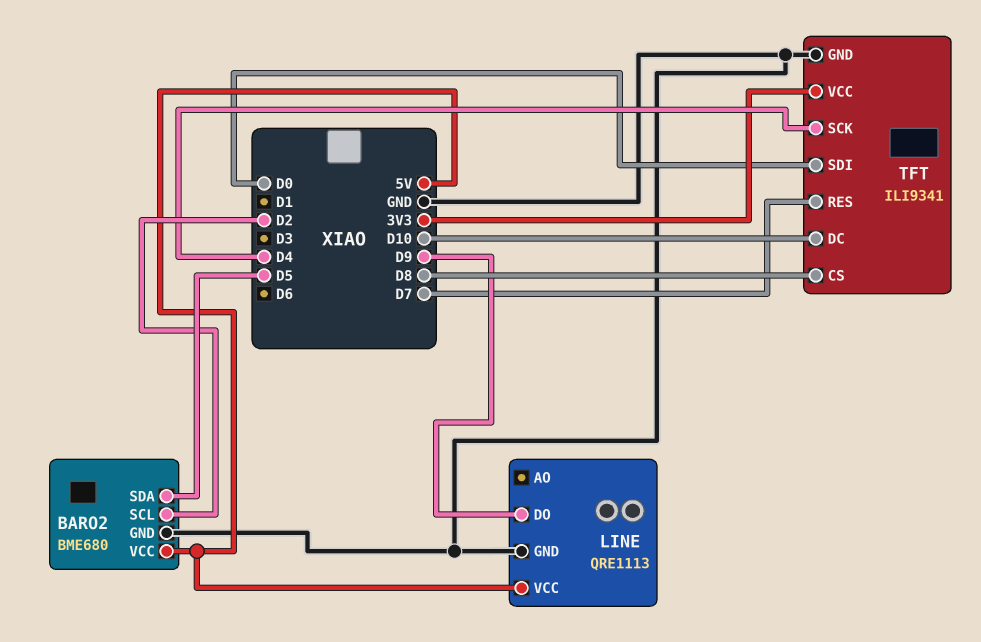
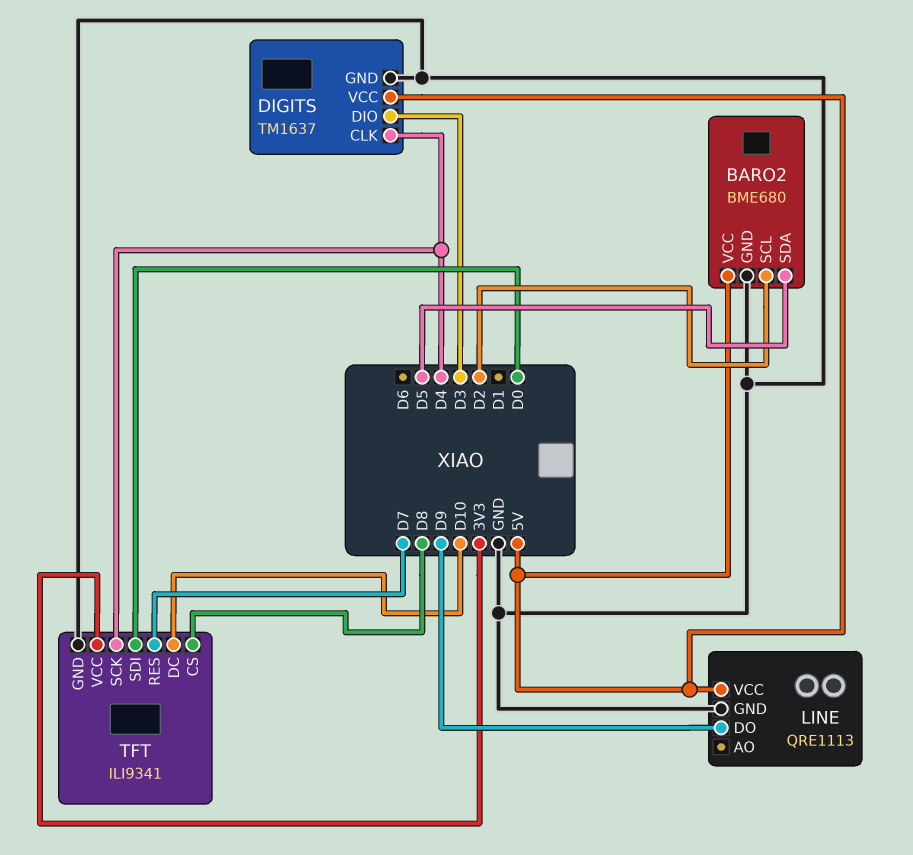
DIGITS: none -> TM1637
DIGITS pin CLK: none -> D4
DIGITS pin DIO: none -> D3
DIGITS pin GND: none -> GND
DIGITS pin VCC: none -> 5V

